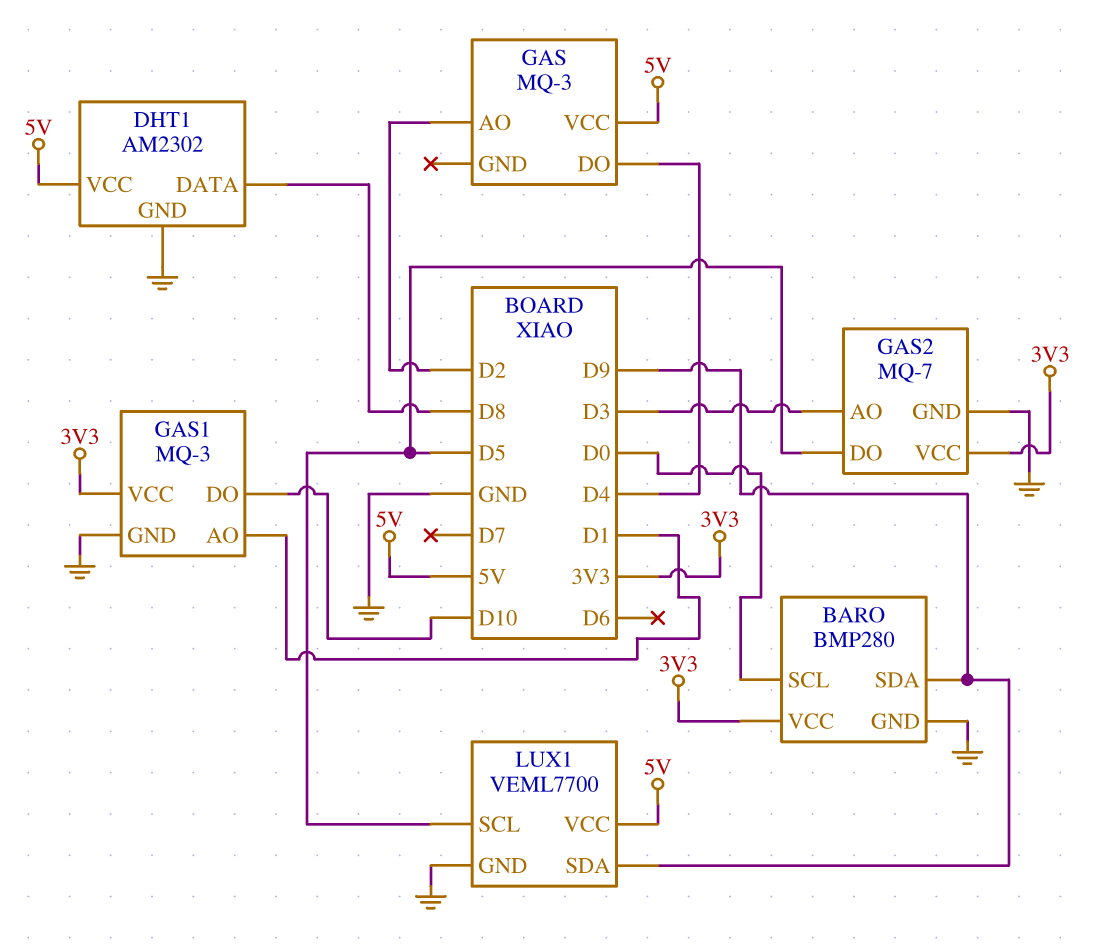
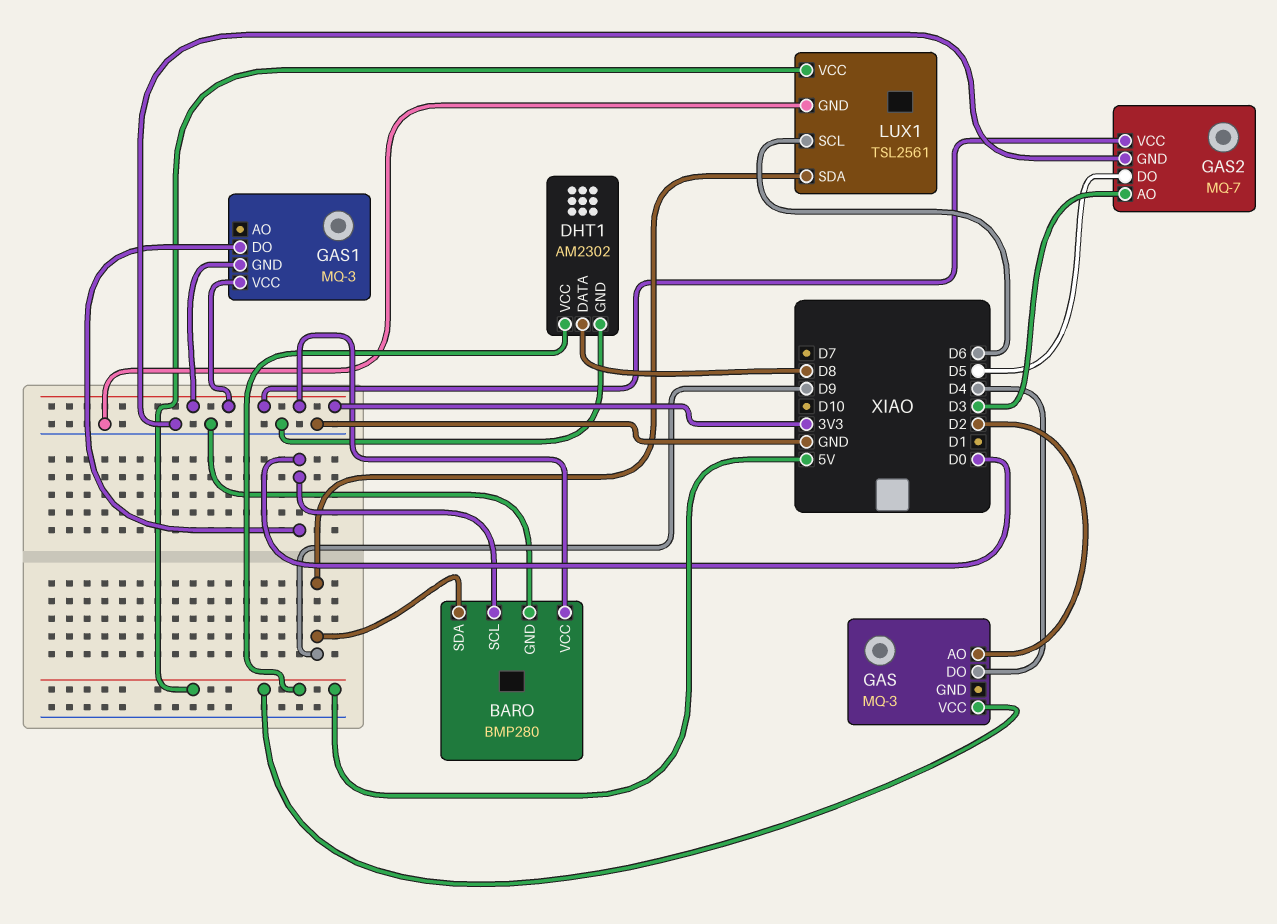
GAS1 pin AO: D1 -> none
GAS1 pin DO: D10 -> D0
GAS1 pin GND: GND -> 3V3
LUX1: VEML7700 -> TSL2561
LUX1 pin SCL: D5 -> D6

